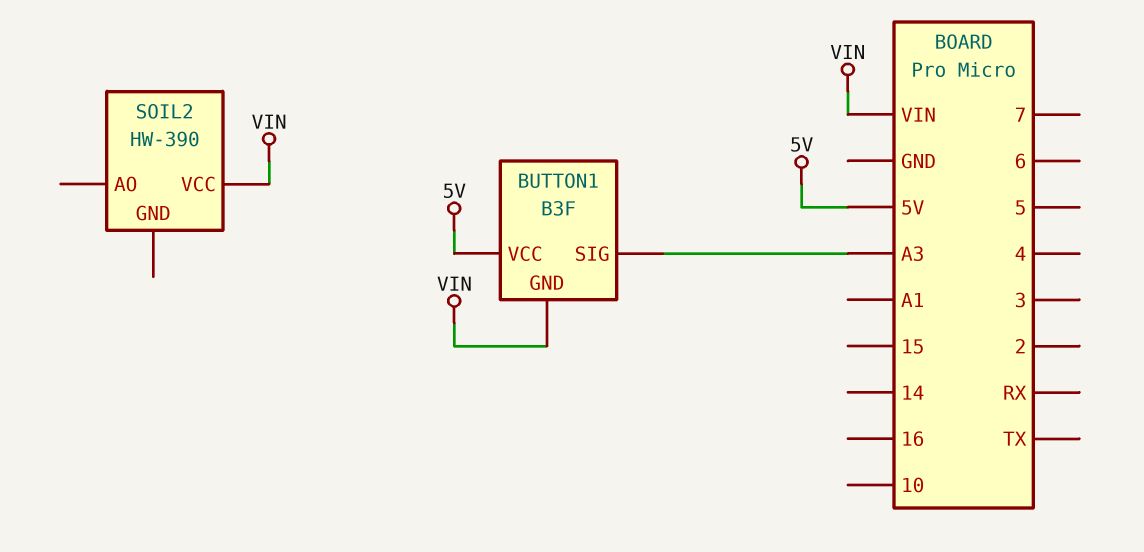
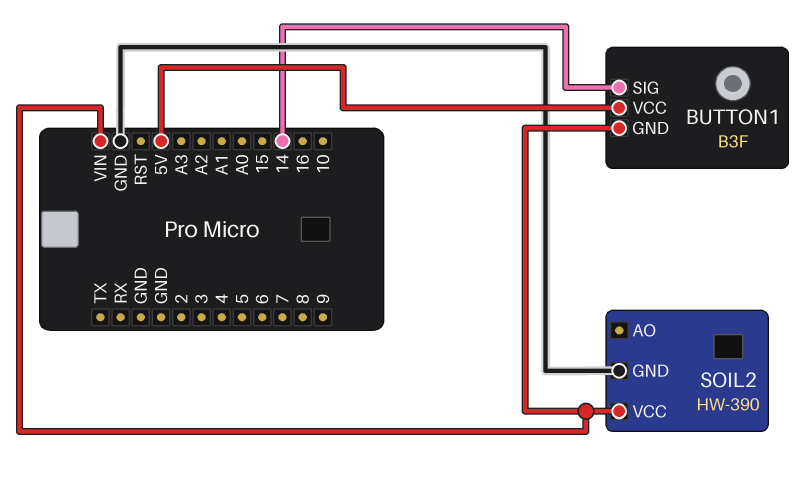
BUTTON1 pin SIG: A3 -> 14
SOIL2 pin GND: none -> GND

